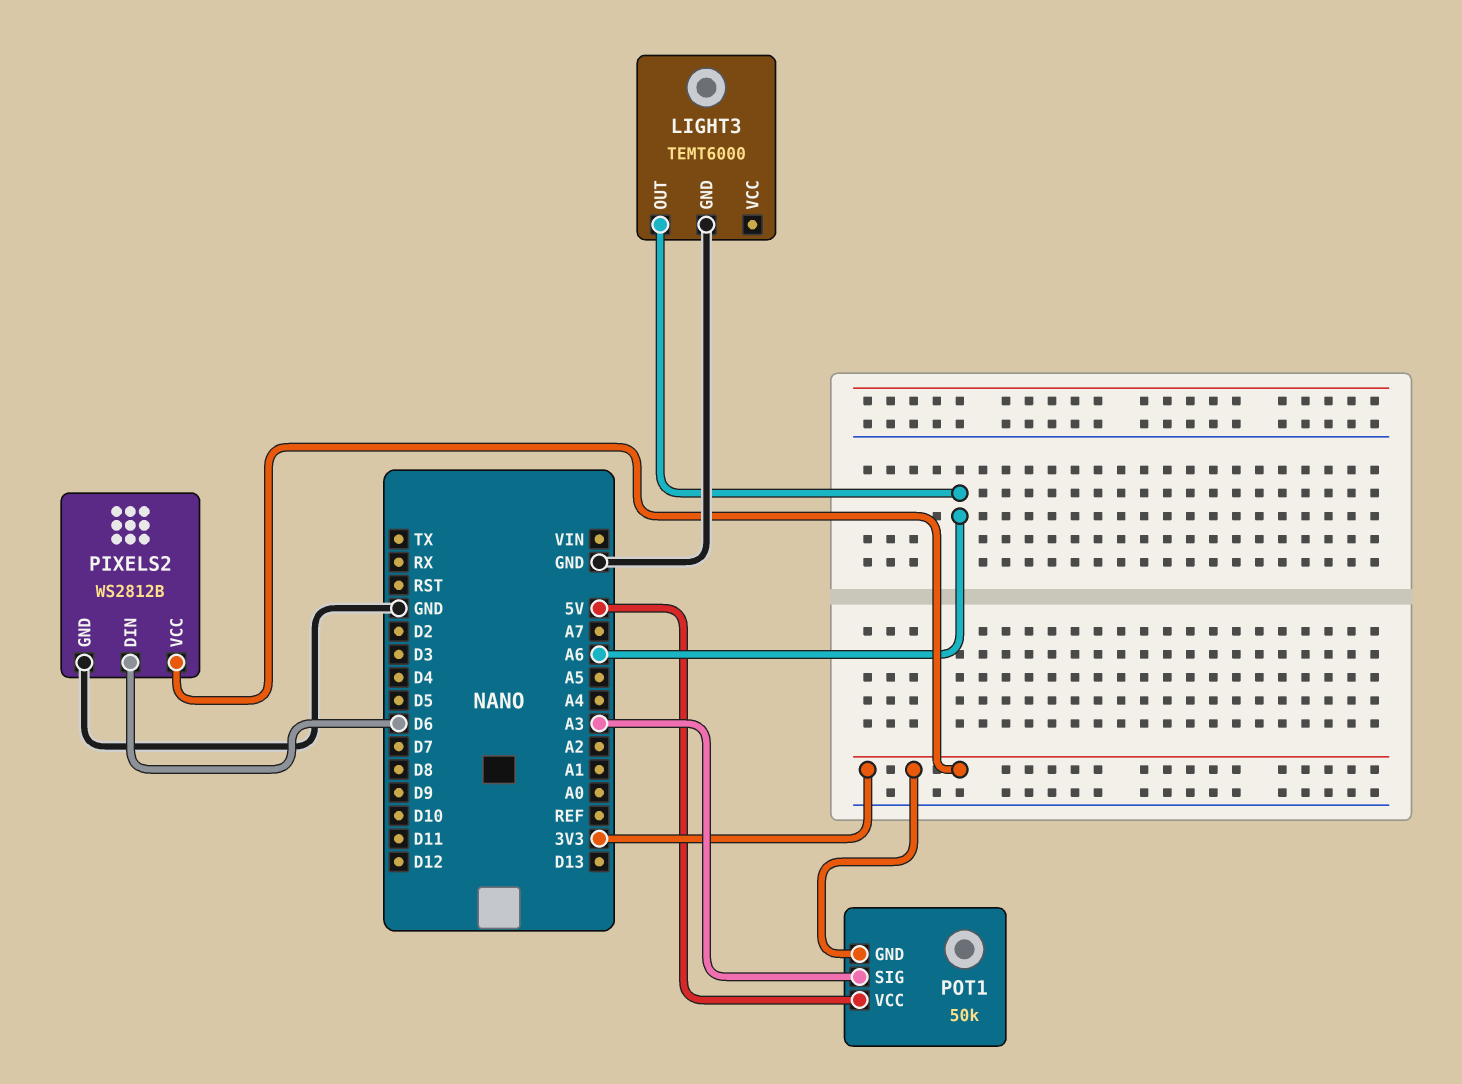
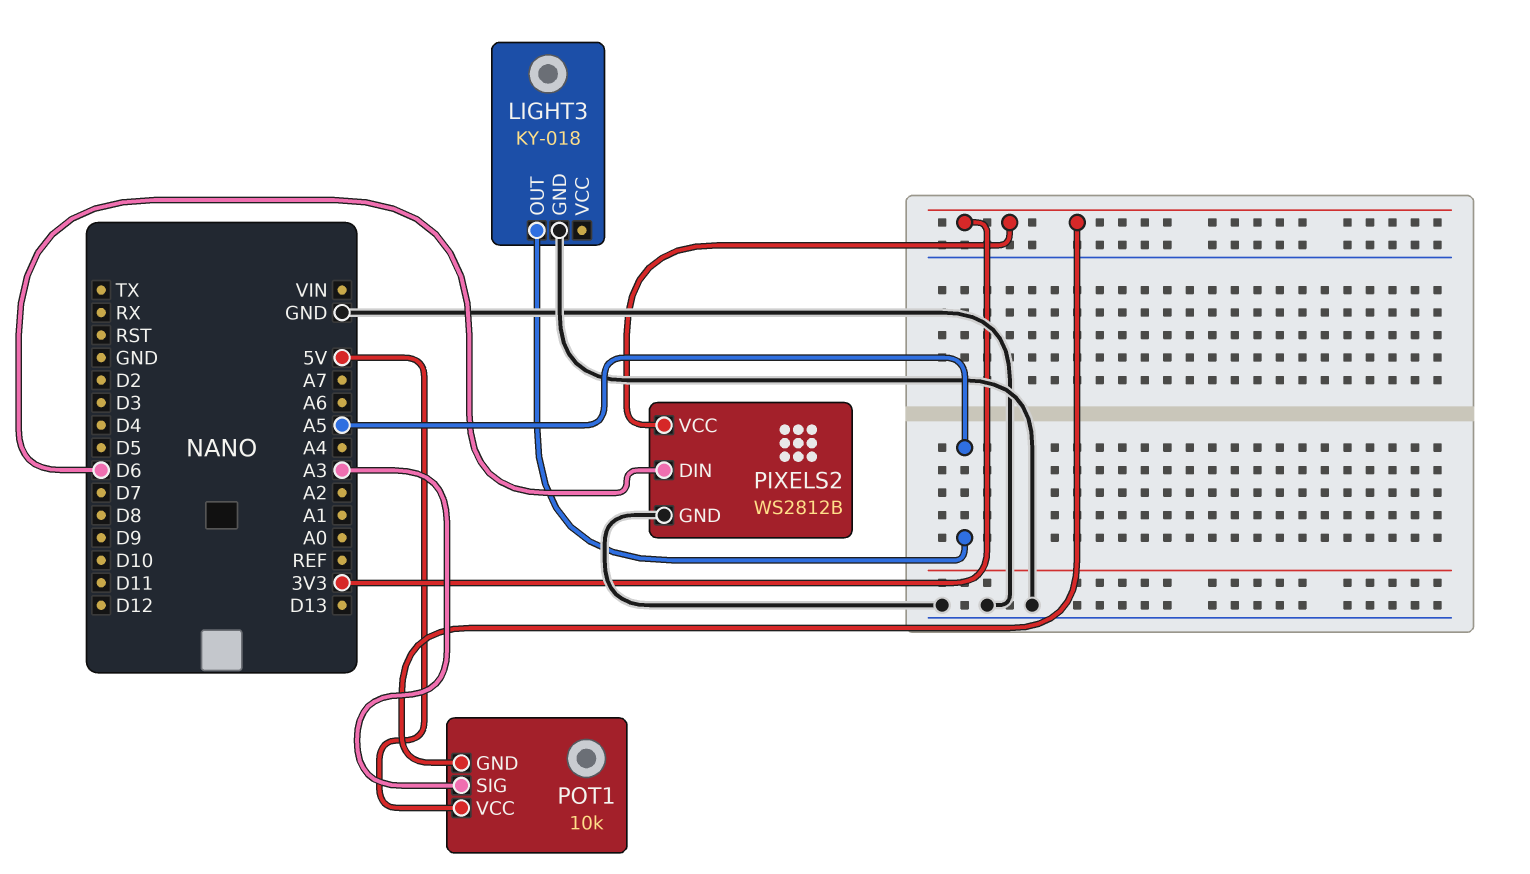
LIGHT3: TEMT6000 -> KY-018
LIGHT3 pin OUT: A6 -> A5
POT1: 50k -> 10k

